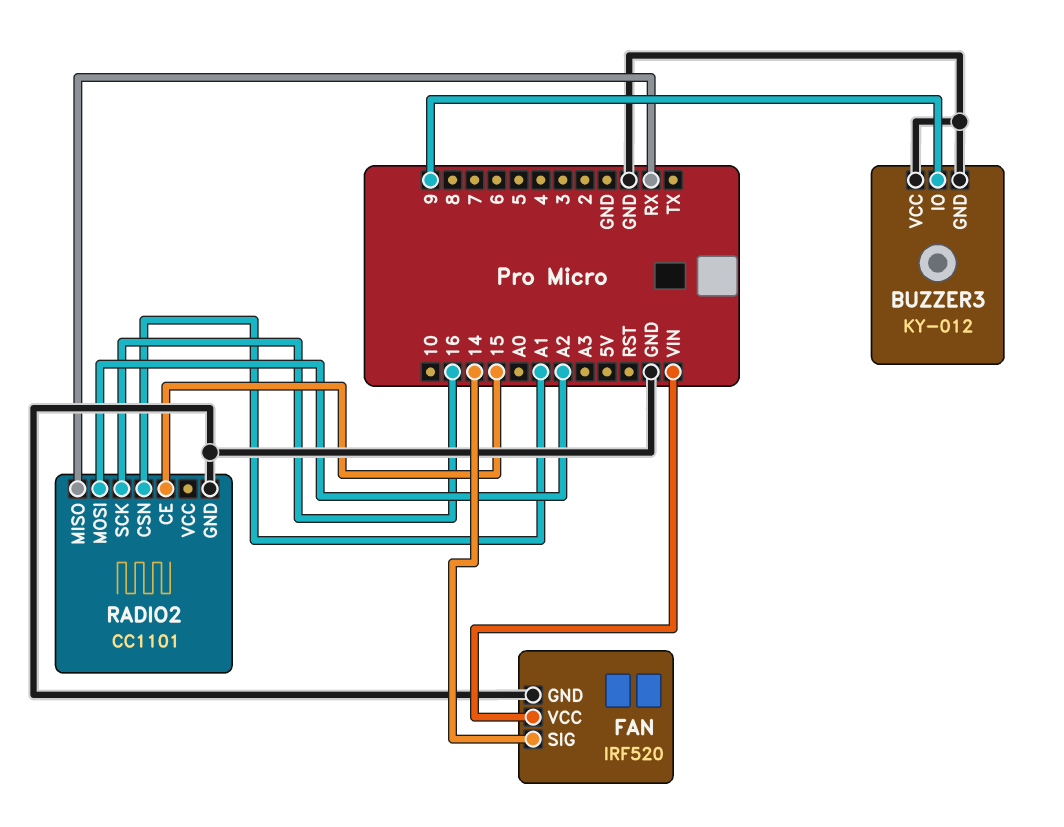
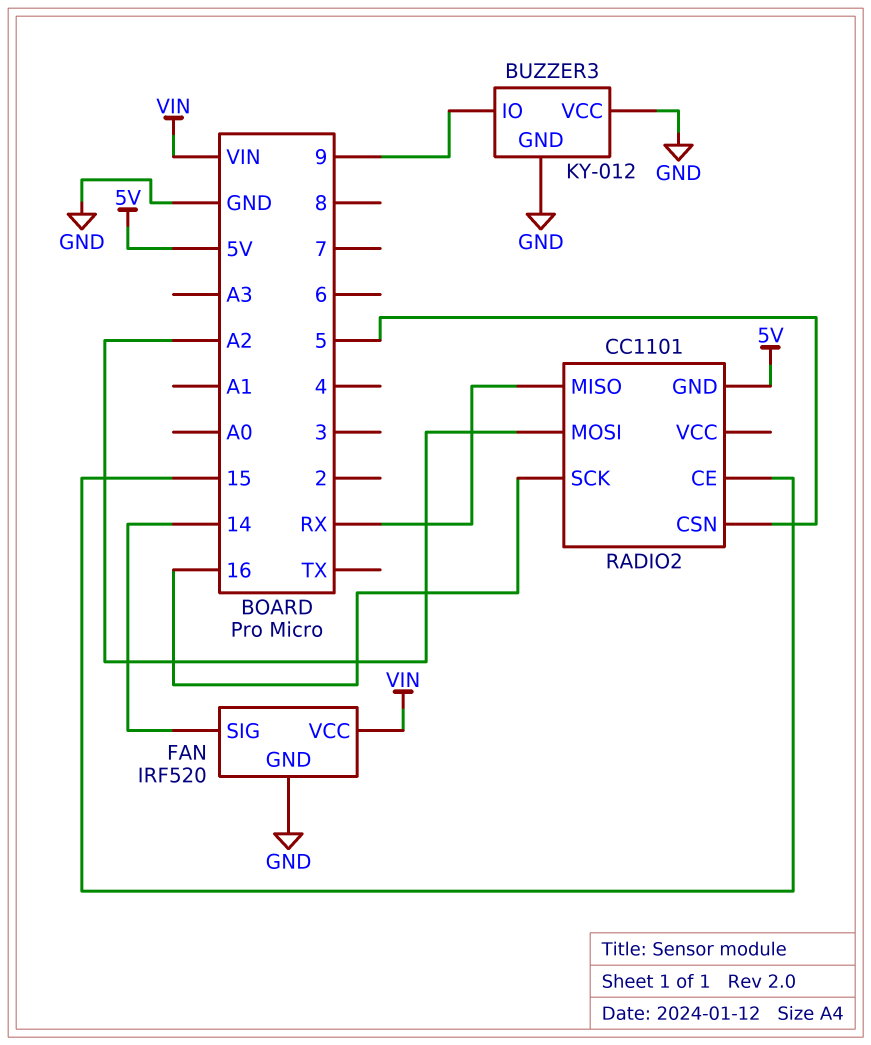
RADIO2 pin CSN: A1 -> 5
RADIO2 pin GND: GND -> 5V

